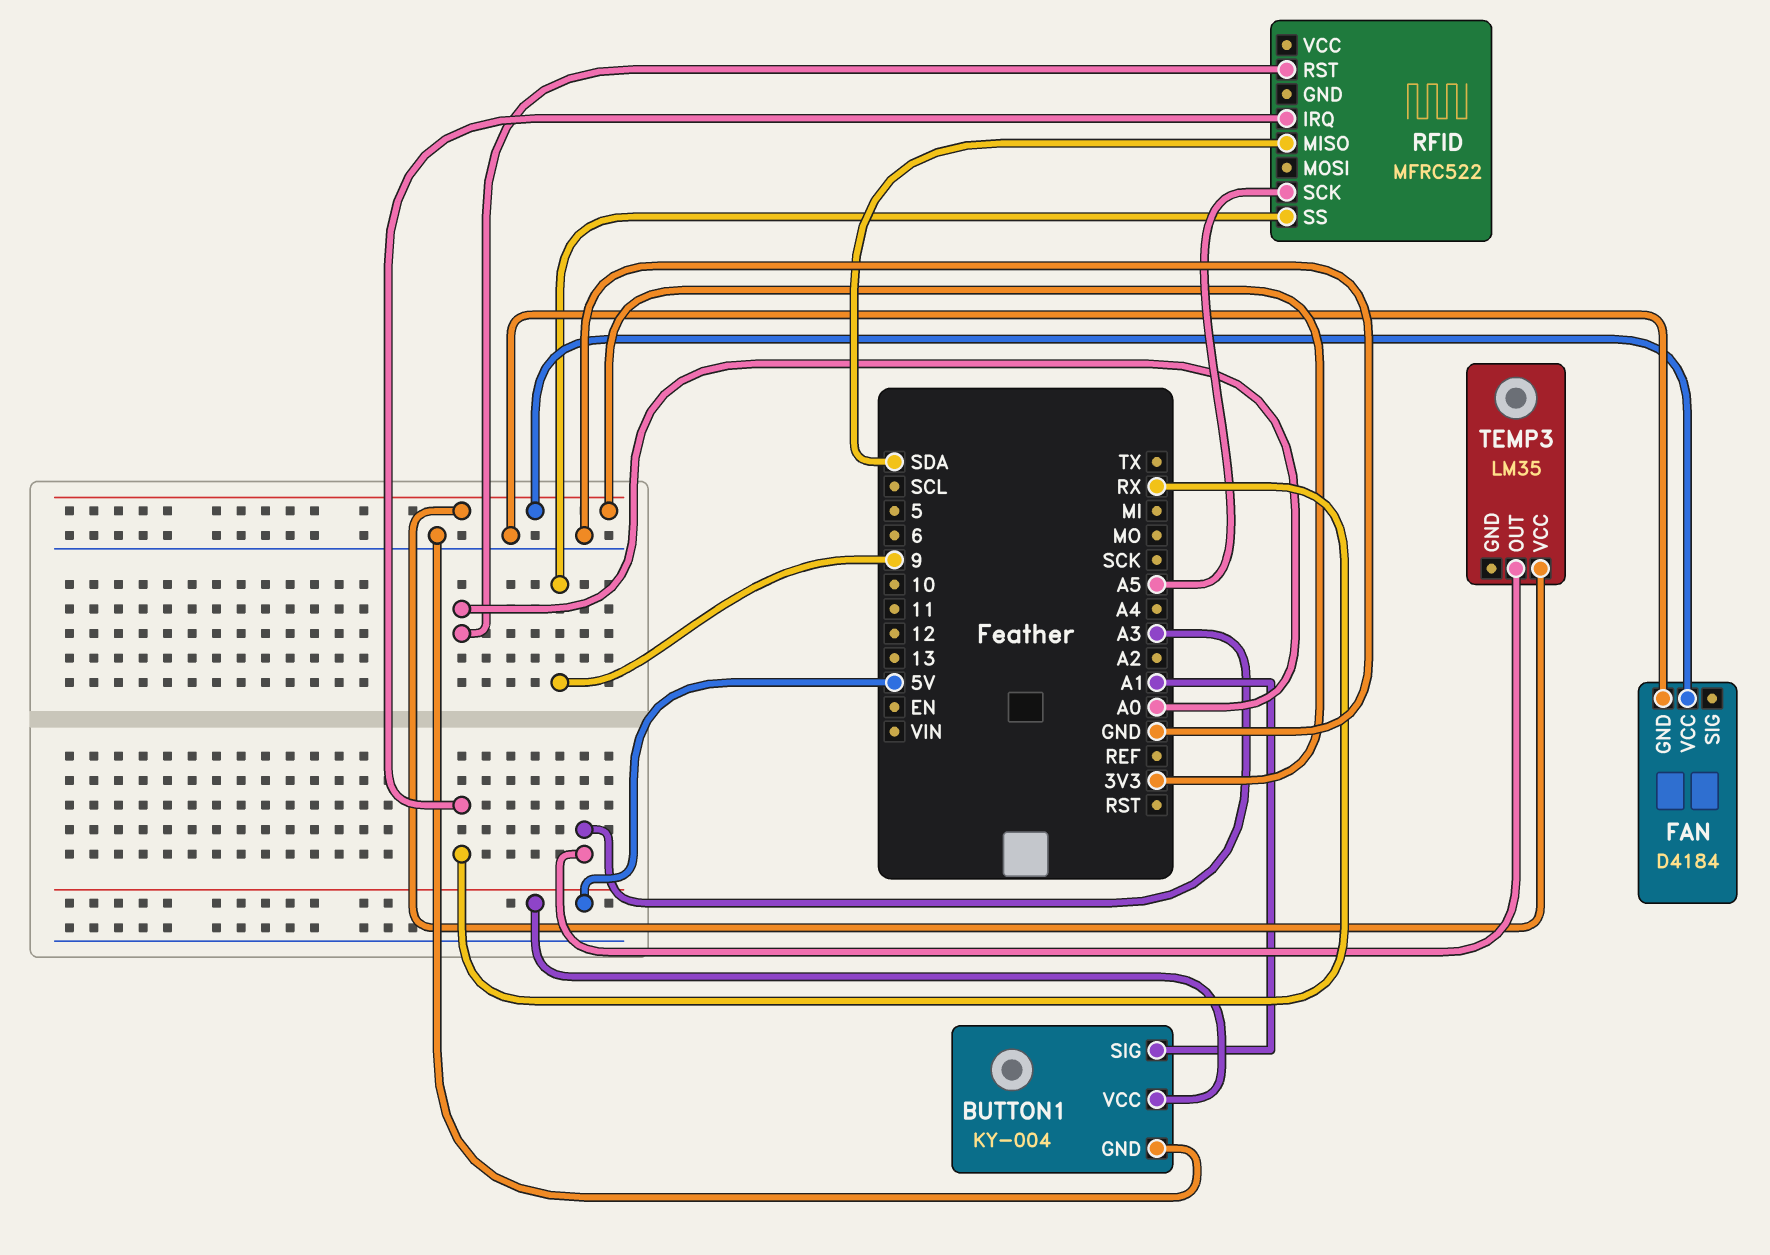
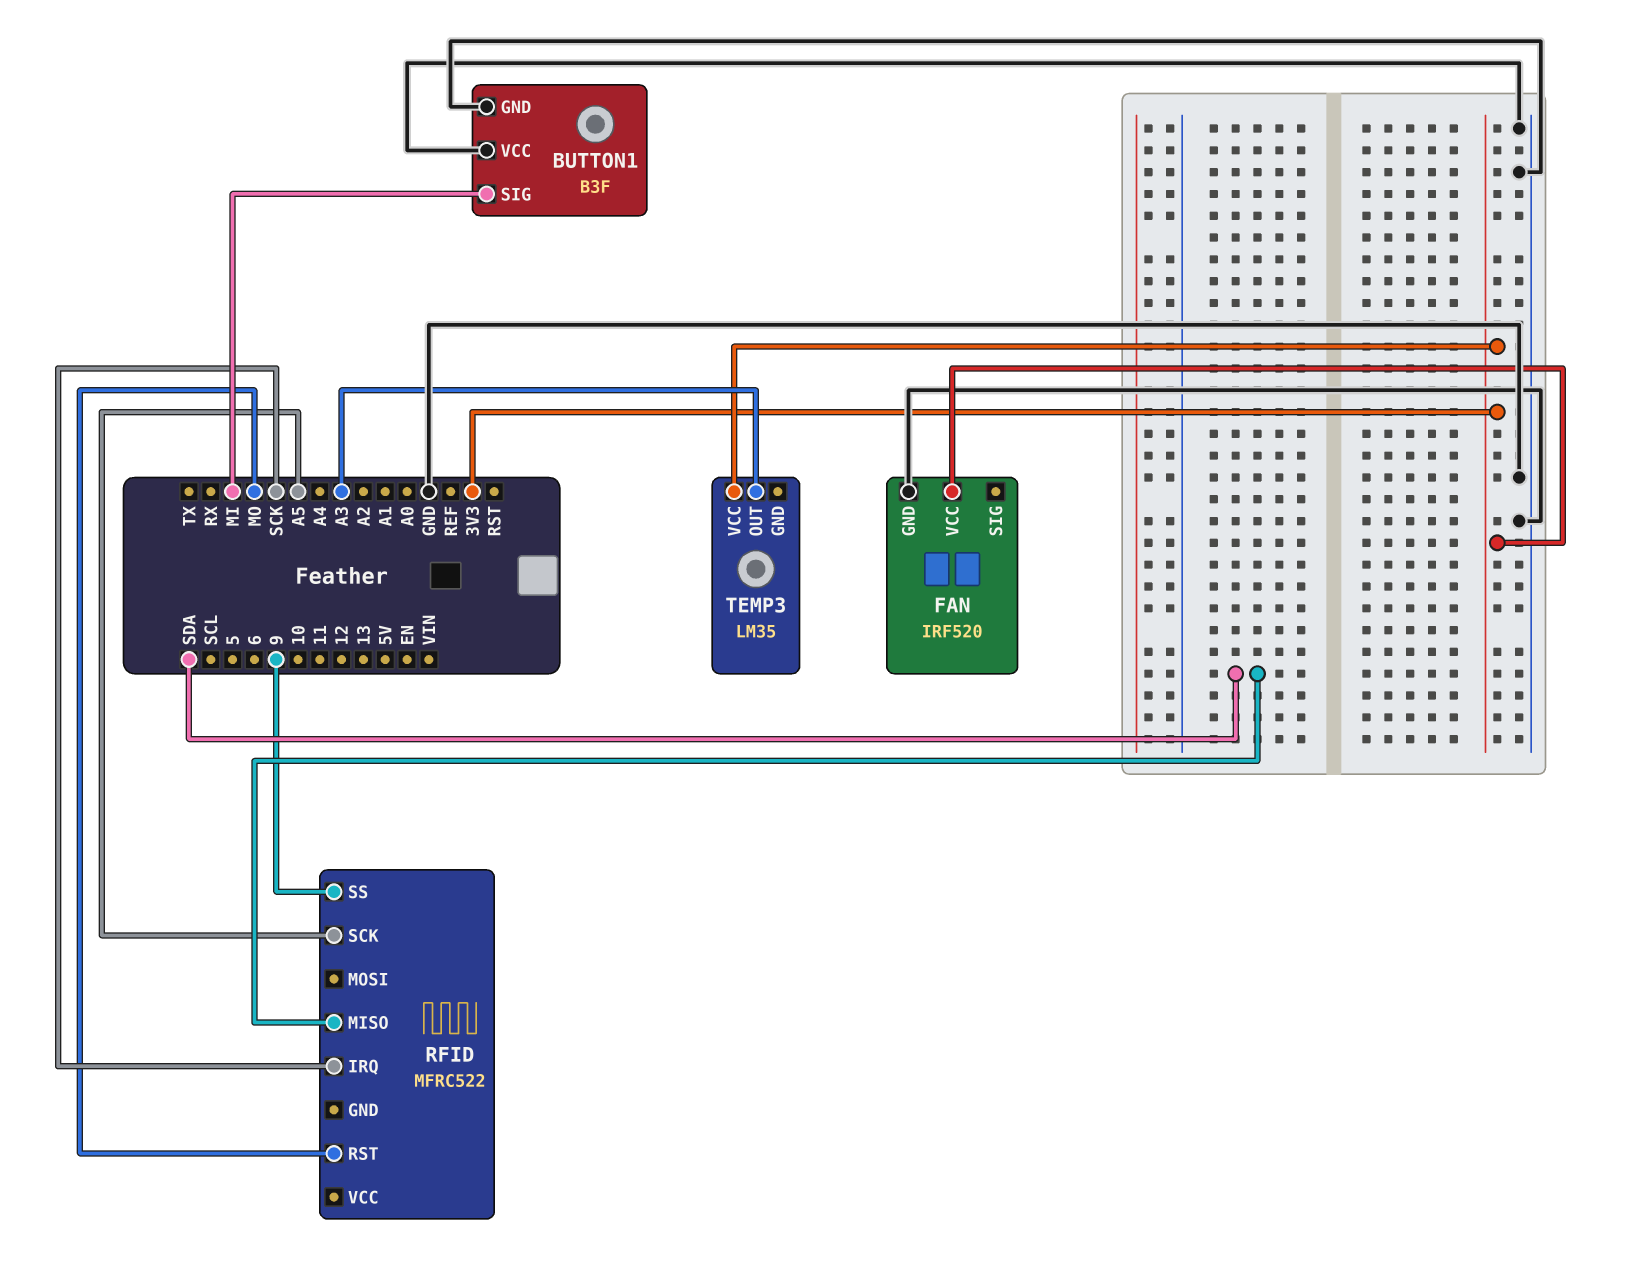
BUTTON1: KY-004 -> B3F
BUTTON1 pin SIG: A1 -> MI
BUTTON1 pin VCC: 5V -> GND
FAN: D4184 -> IRF520
RFID pin IRQ: RX -> SCK
RFID pin RST: A0 -> MO

